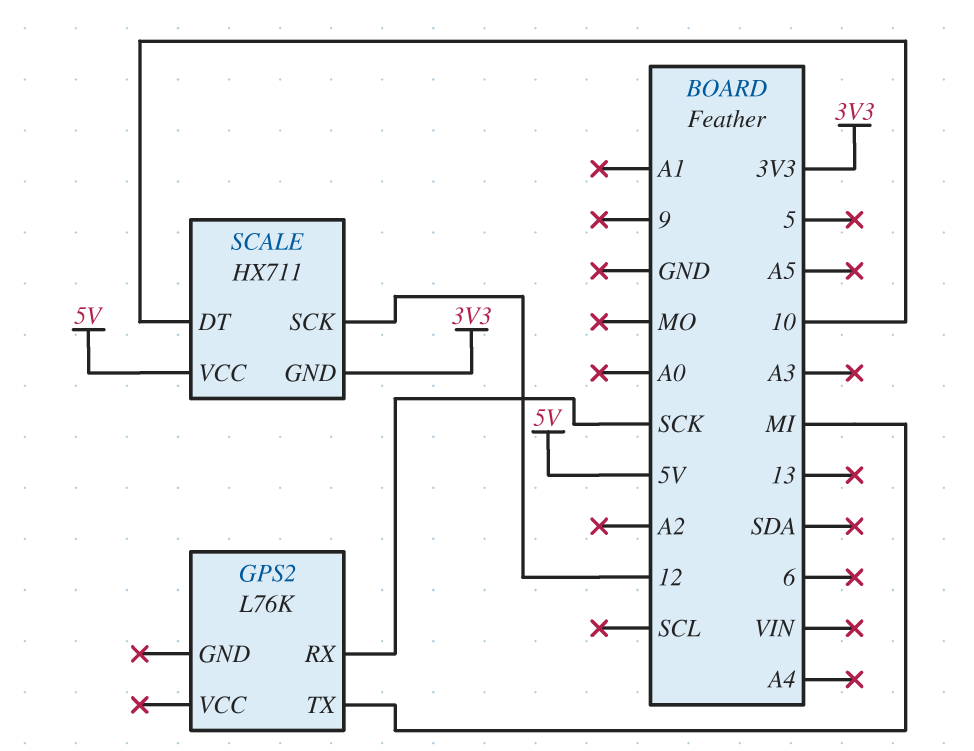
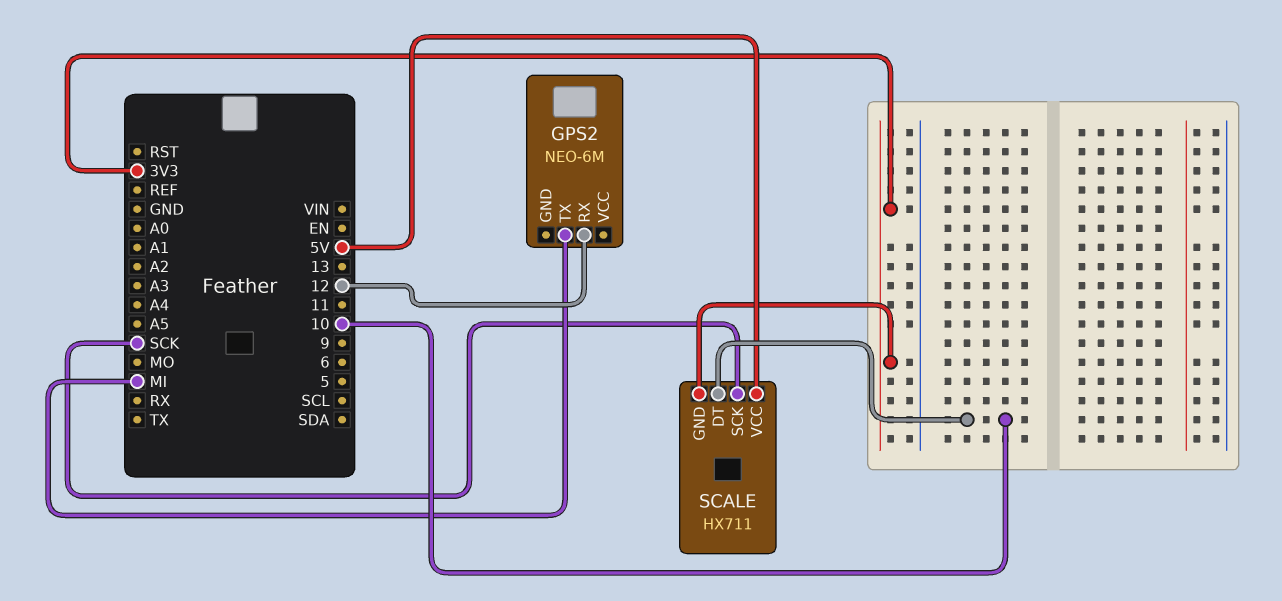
GPS2: L76K -> NEO-6M
GPS2 pin RX: SCK -> 12
SCALE pin SCK: 12 -> SCK

